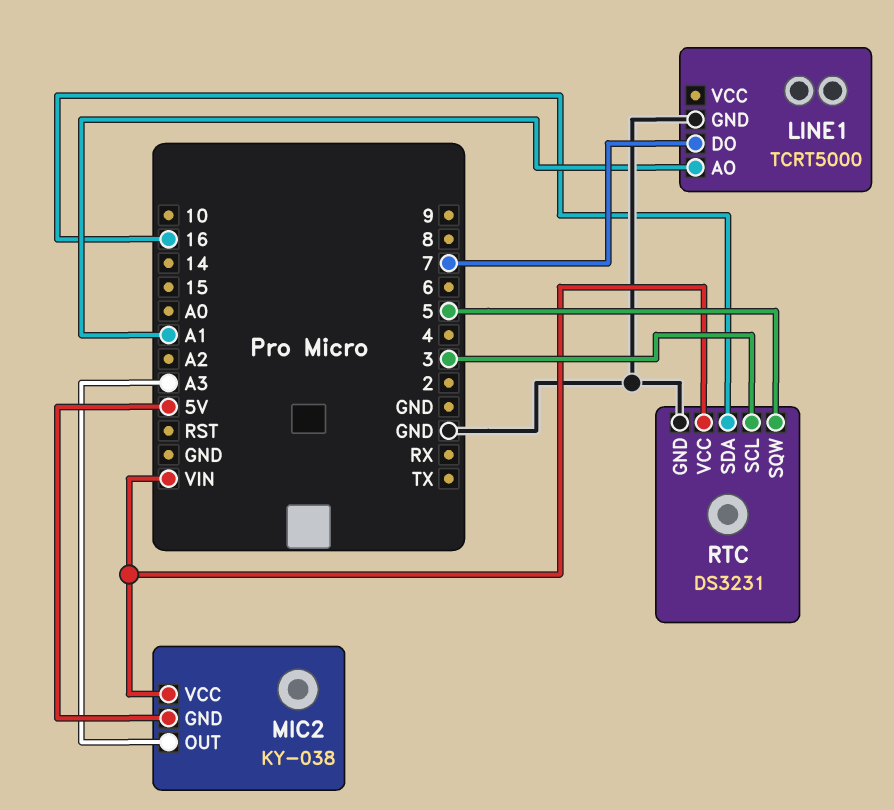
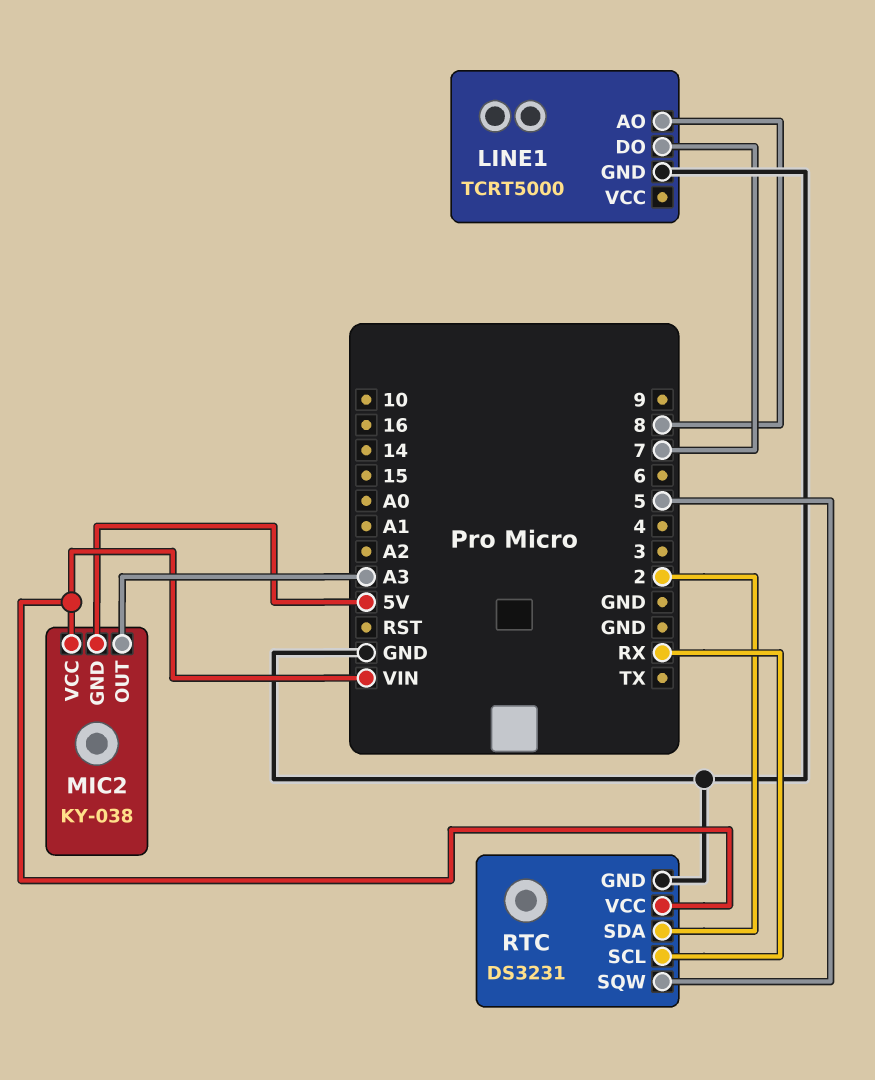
LINE1 pin AO: A1 -> 8
RTC pin SCL: 3 -> RX
RTC pin SDA: 16 -> 2

